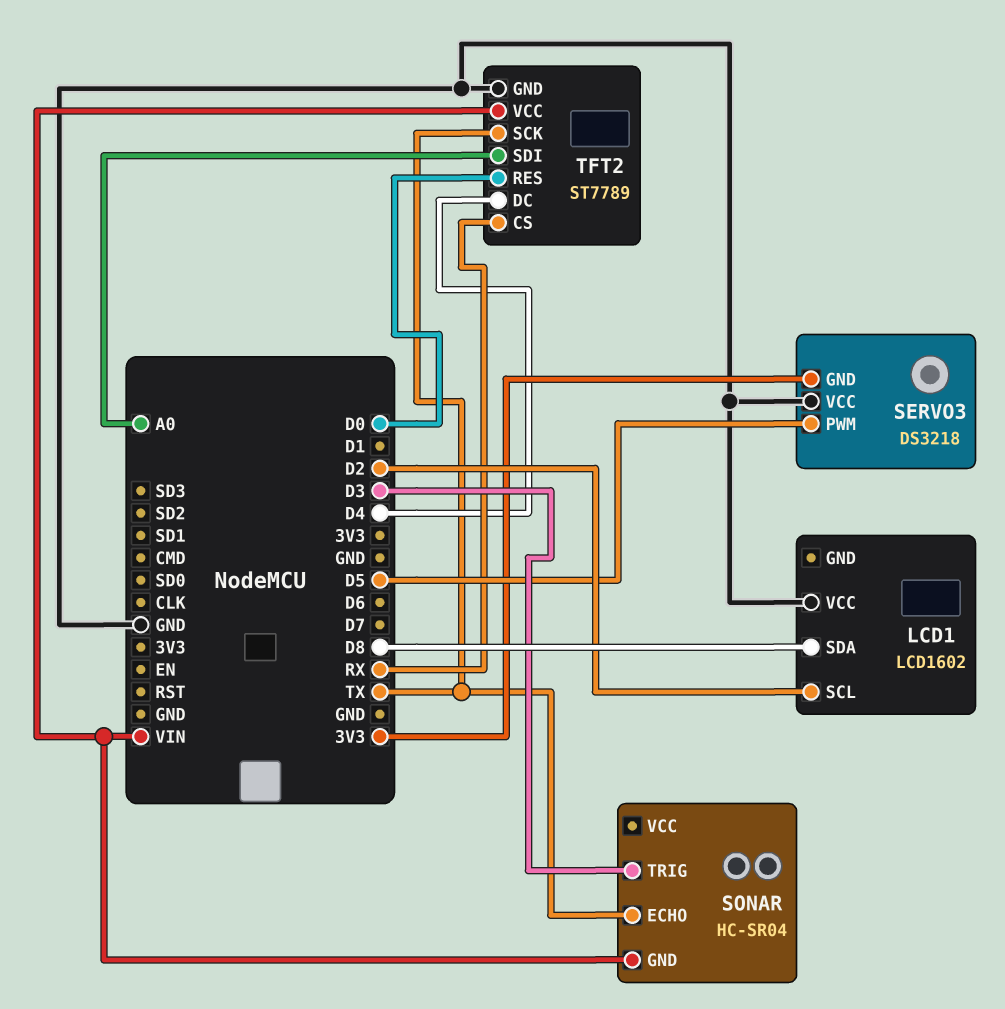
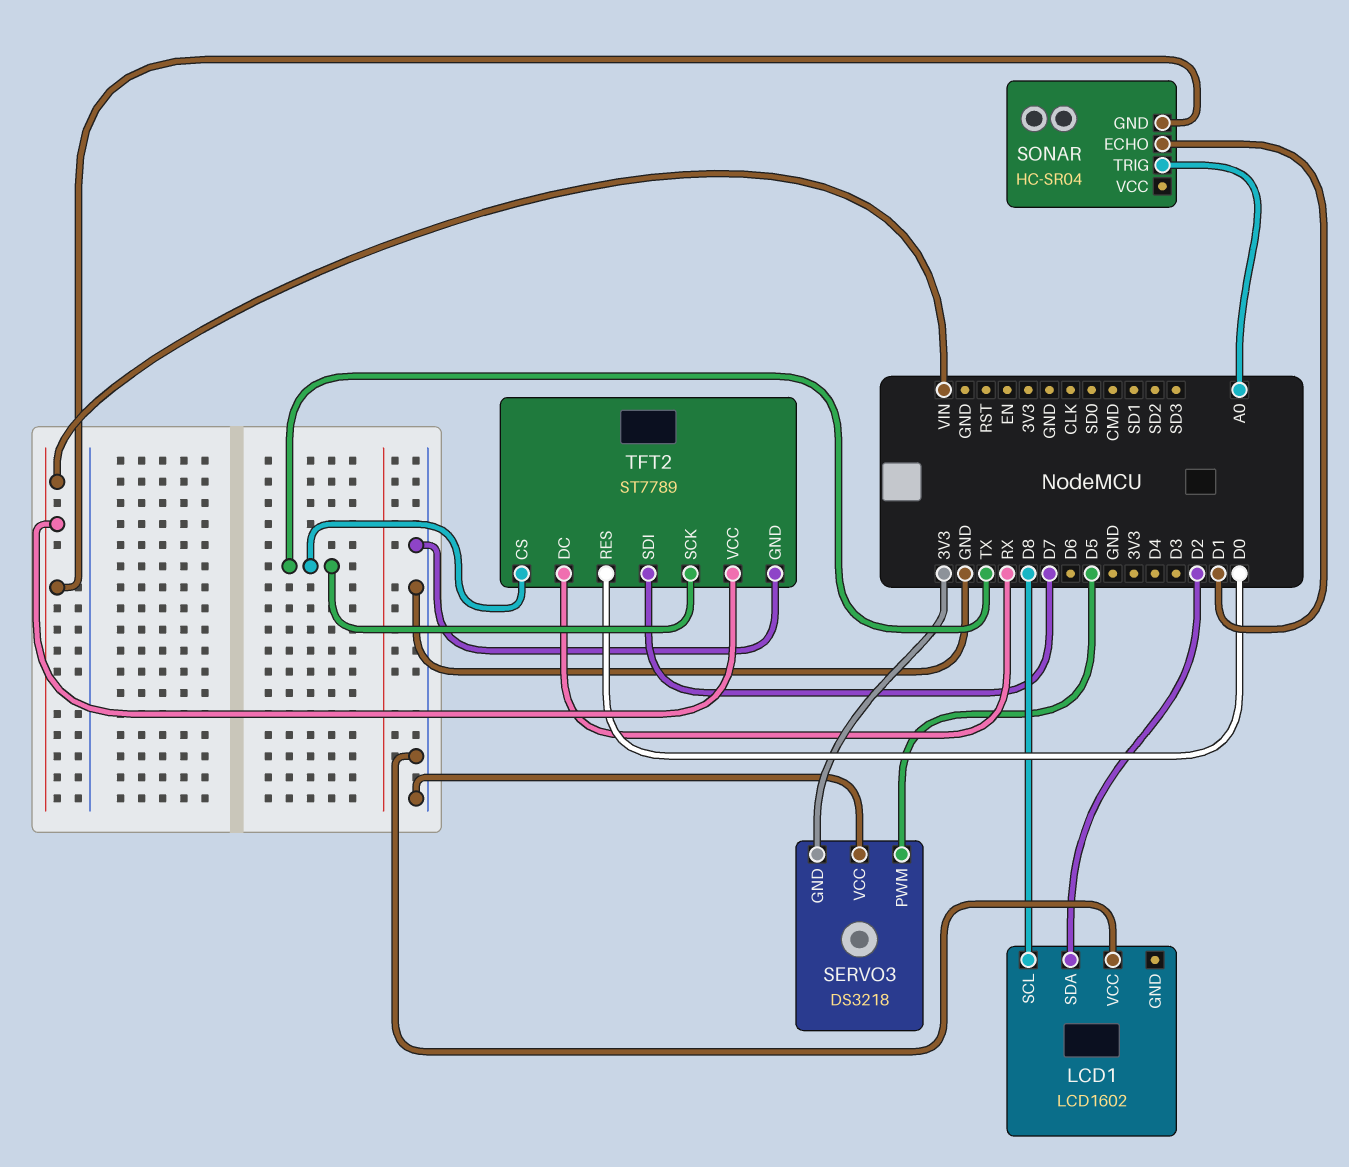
LCD1 pin SCL: D2 -> D8
LCD1 pin SDA: D8 -> D2
SONAR pin ECHO: TX -> D1
SONAR pin TRIG: D3 -> A0
TFT2 pin CS: RX -> TX
TFT2 pin DC: D4 -> RX
TFT2 pin SDI: A0 -> D7

